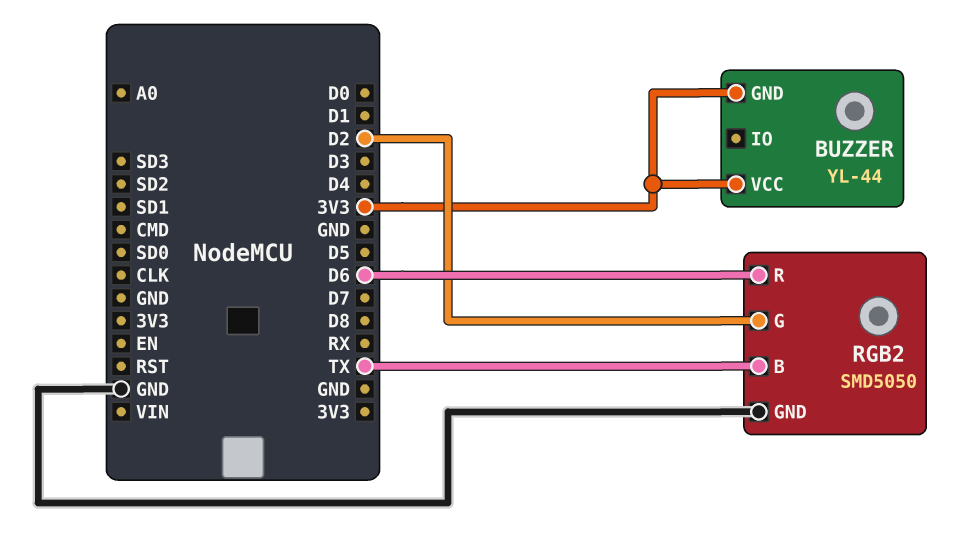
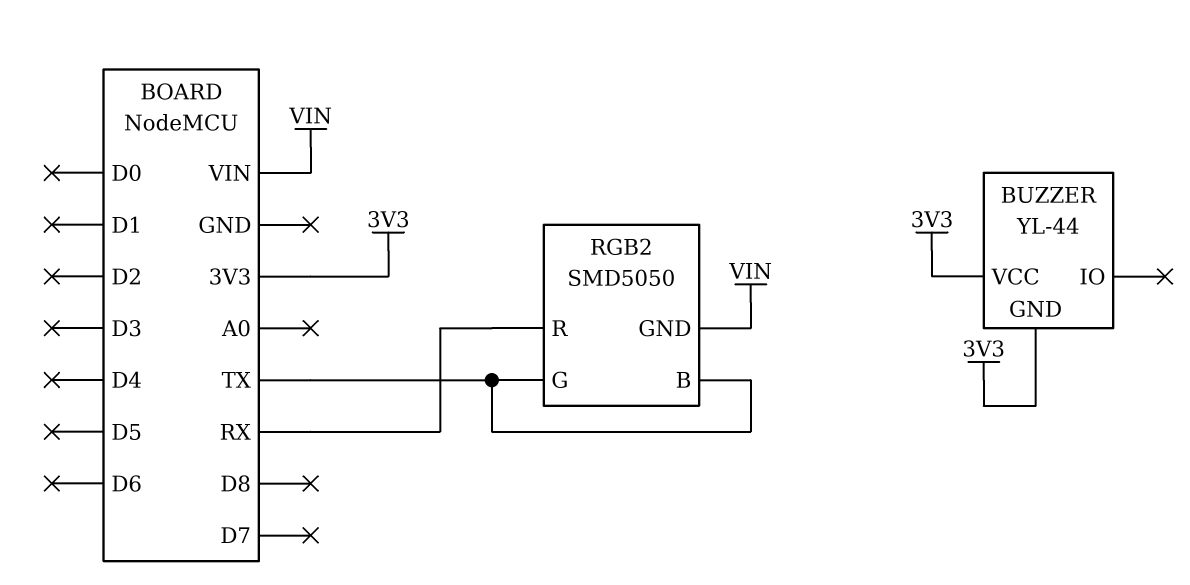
RGB2 pin G: D2 -> TX
RGB2 pin GND: GND -> VIN
RGB2 pin R: D6 -> RX

